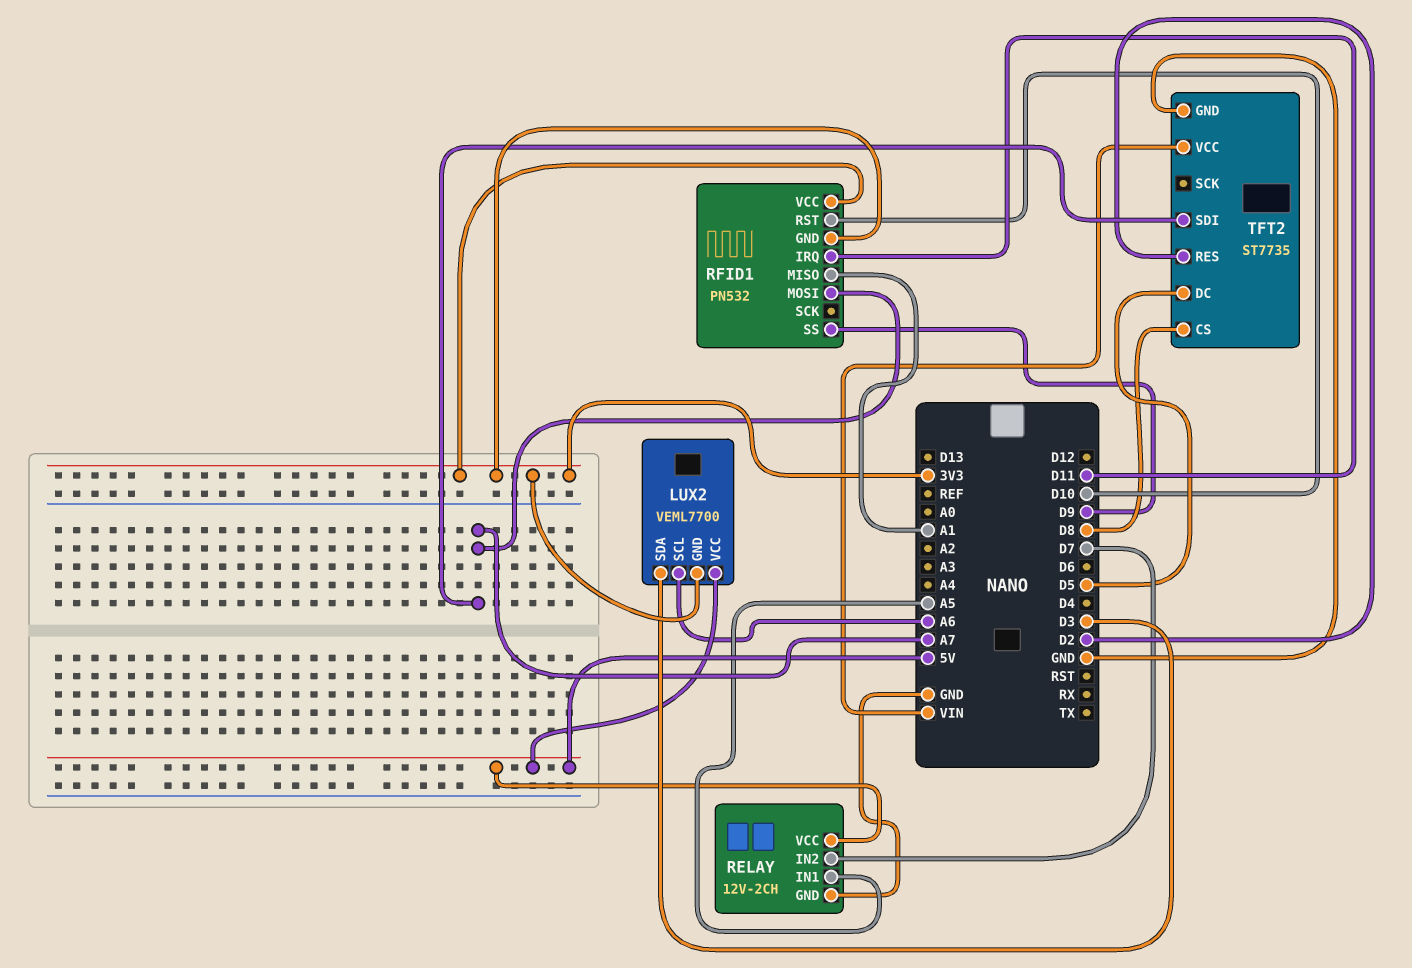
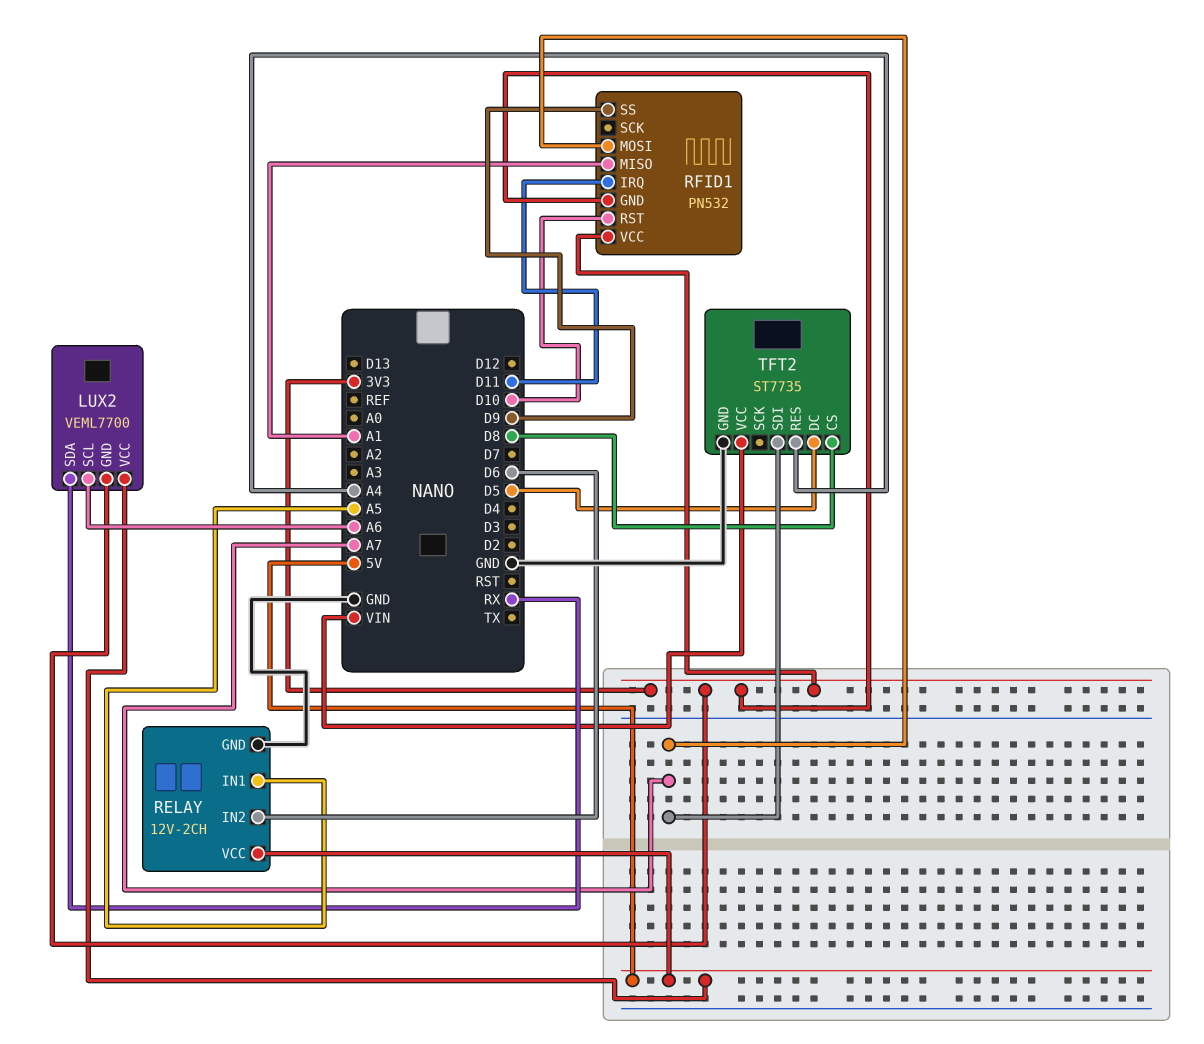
LUX2 pin SDA: D3 -> RX
RELAY pin IN2: D7 -> D6
TFT2 pin RES: D2 -> A4

